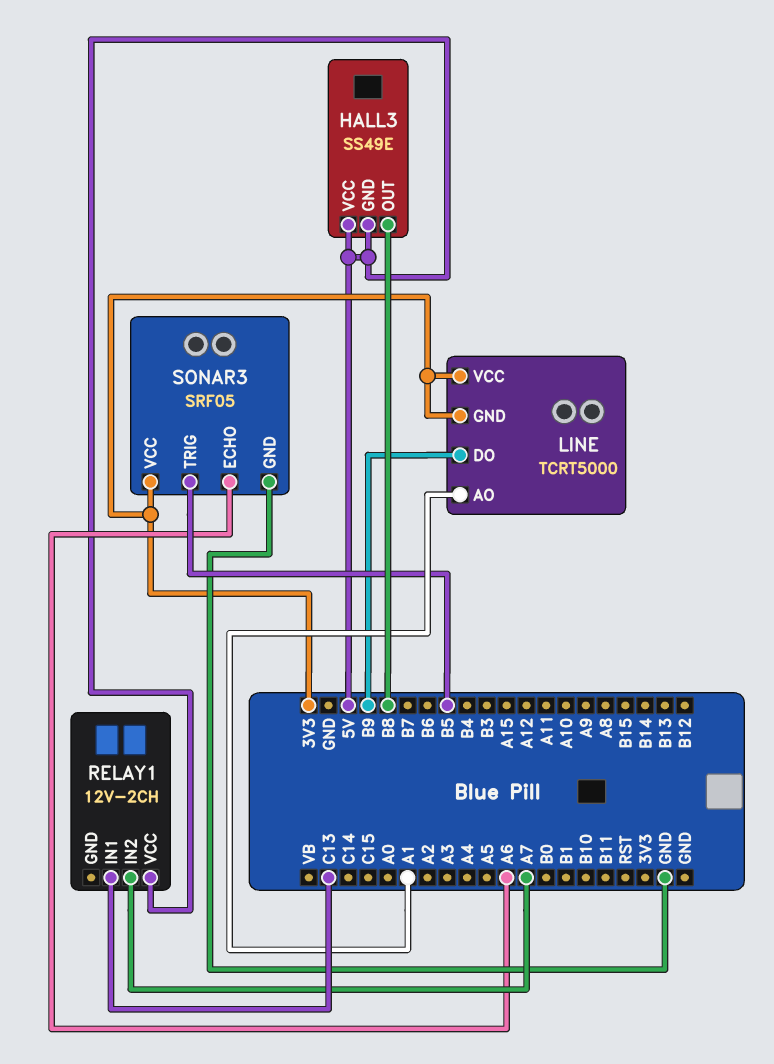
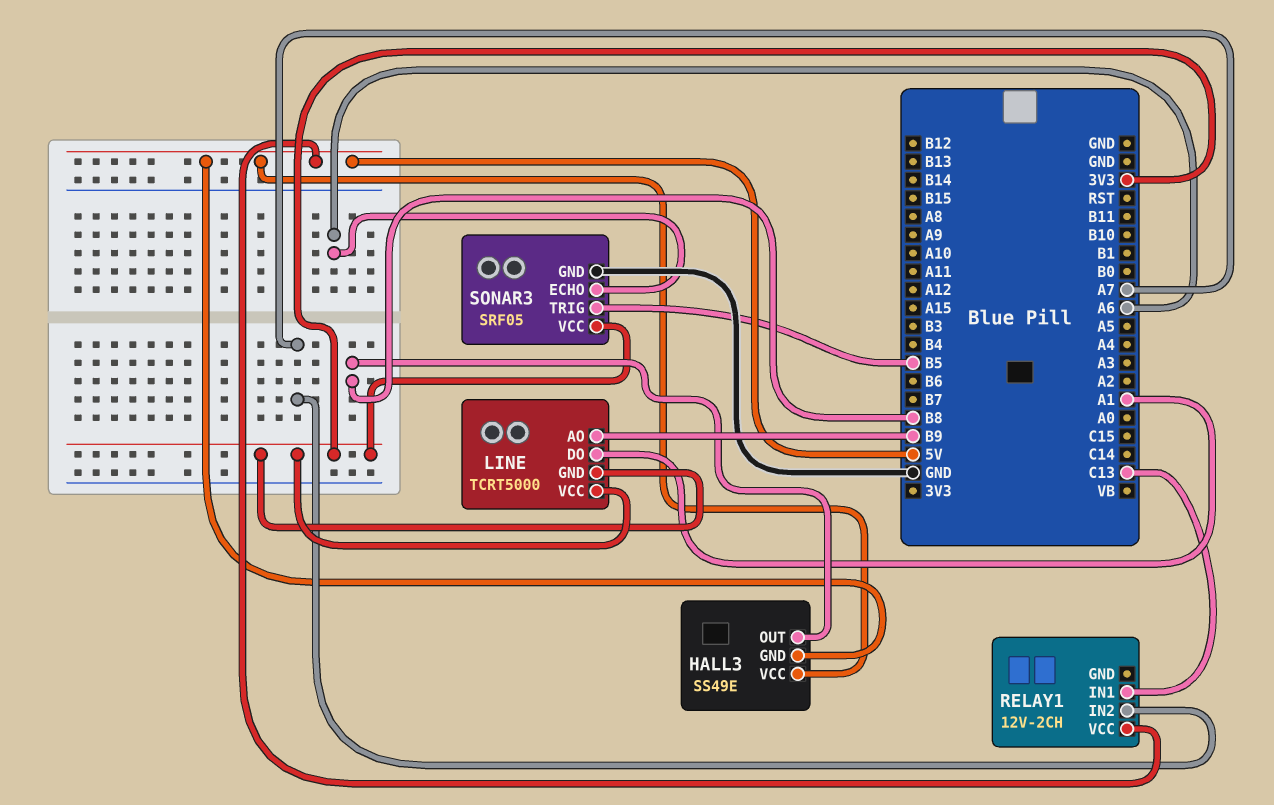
LINE pin AO: A1 -> B9
LINE pin DO: B9 -> A1

